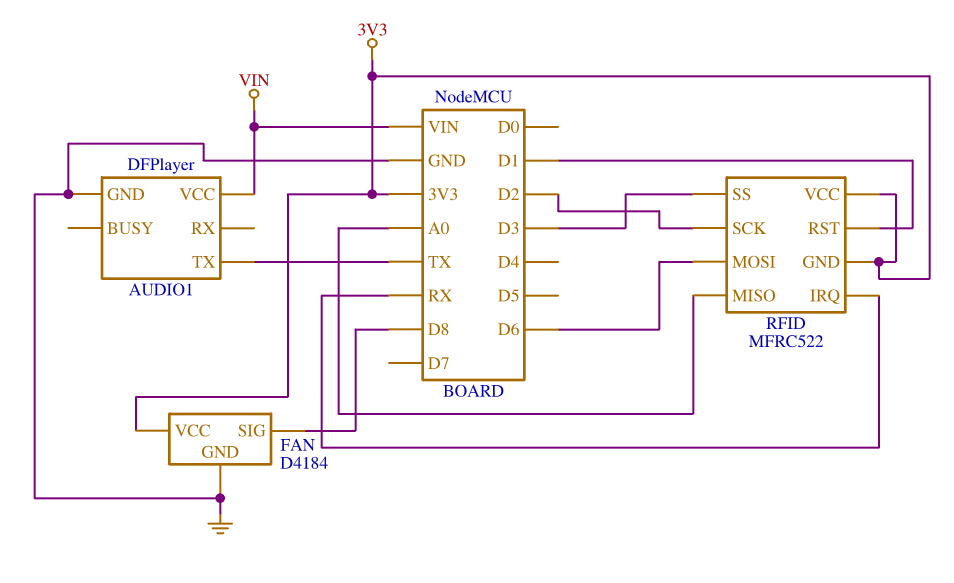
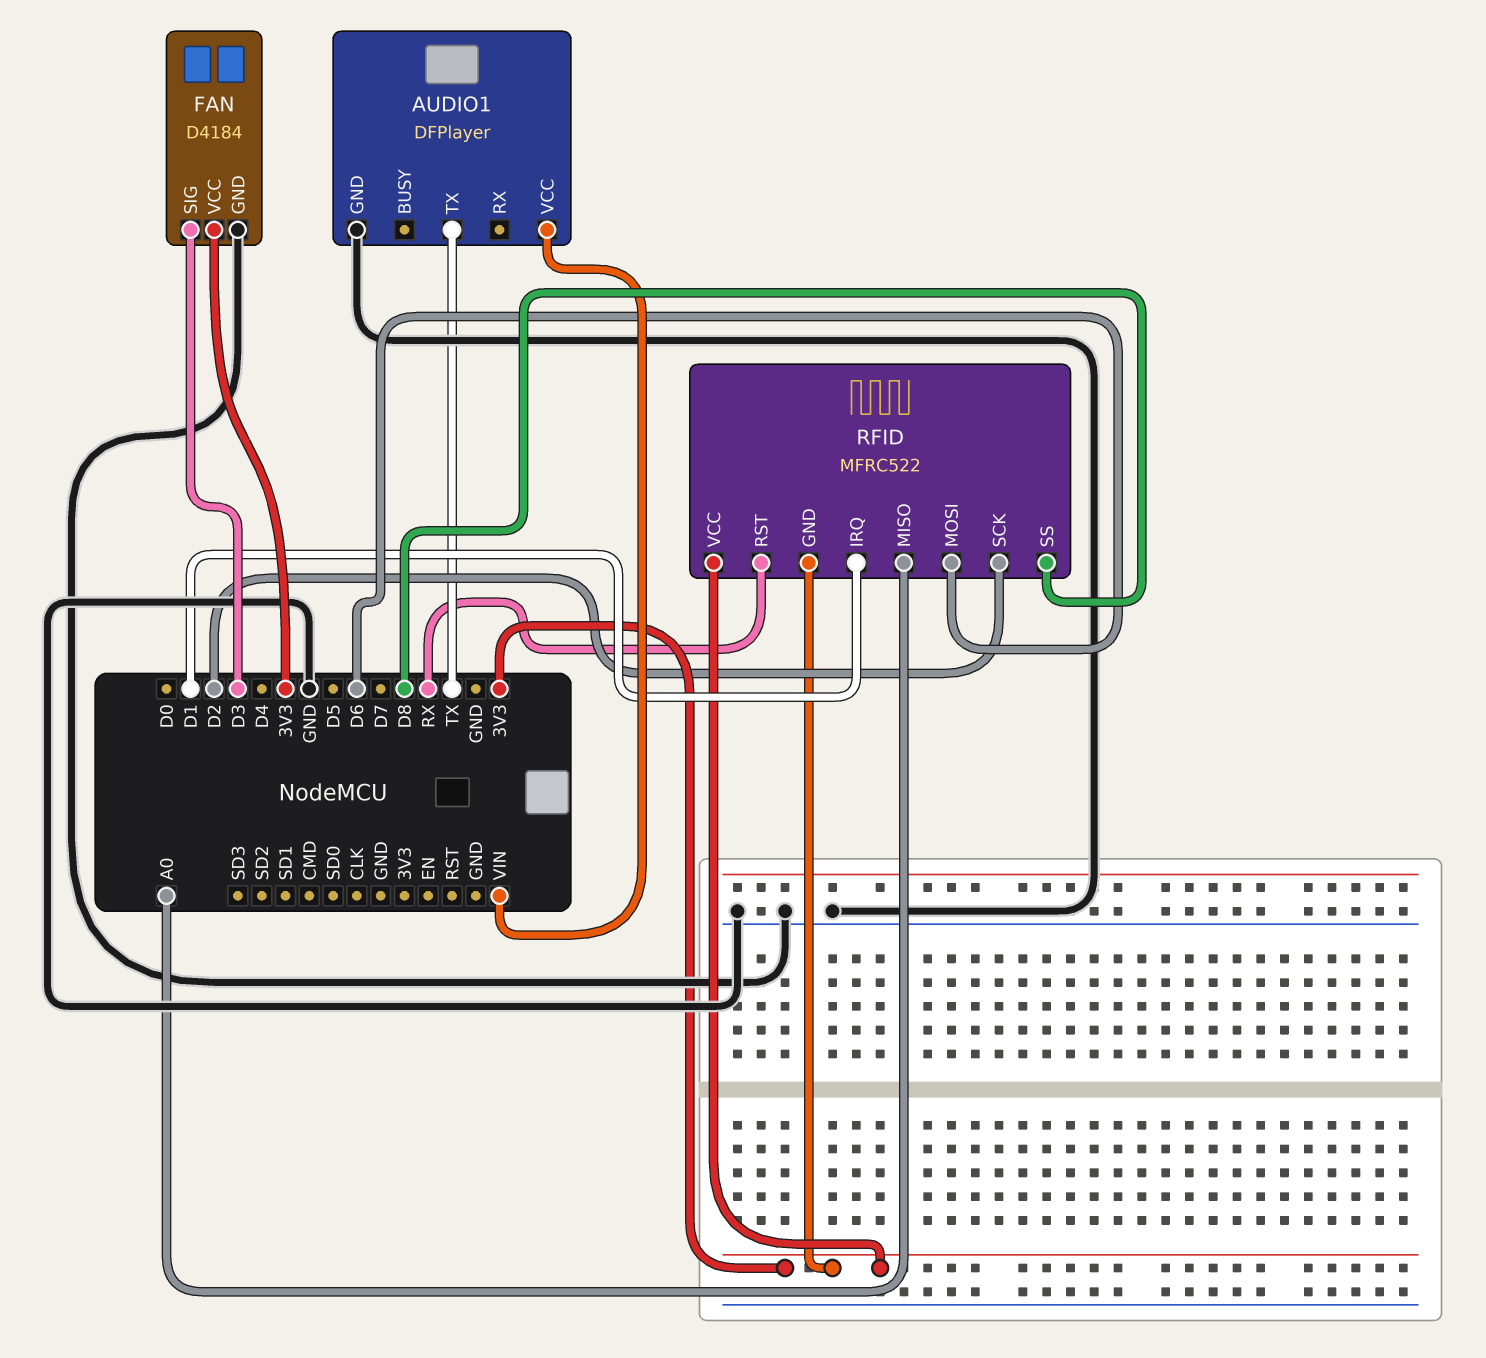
FAN pin SIG: D8 -> D3
RFID pin IRQ: RX -> D1
RFID pin RST: D1 -> RX
RFID pin SS: D3 -> D8

